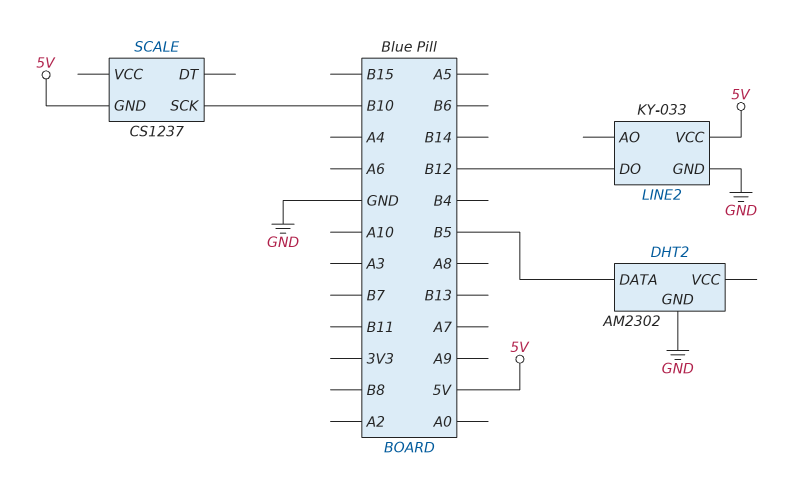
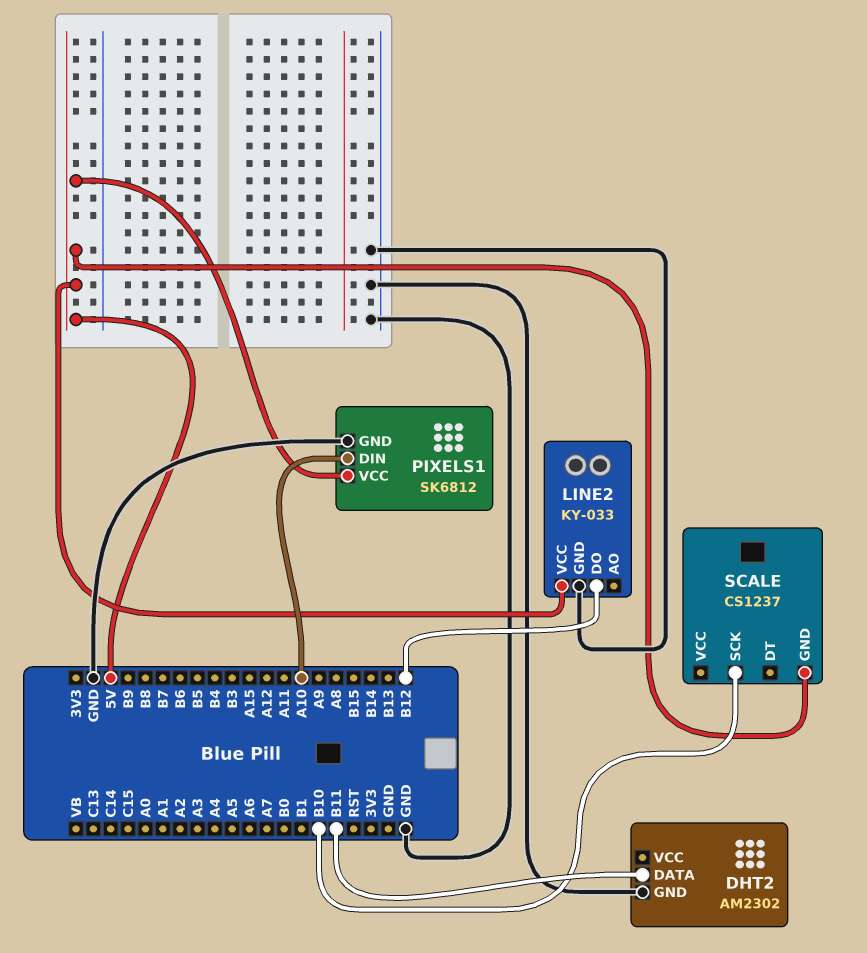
DHT2 pin DATA: B5 -> B11
PIXELS1: none -> SK6812
PIXELS1 pin DIN: none -> A10
PIXELS1 pin GND: none -> GND
PIXELS1 pin VCC: none -> 5V

